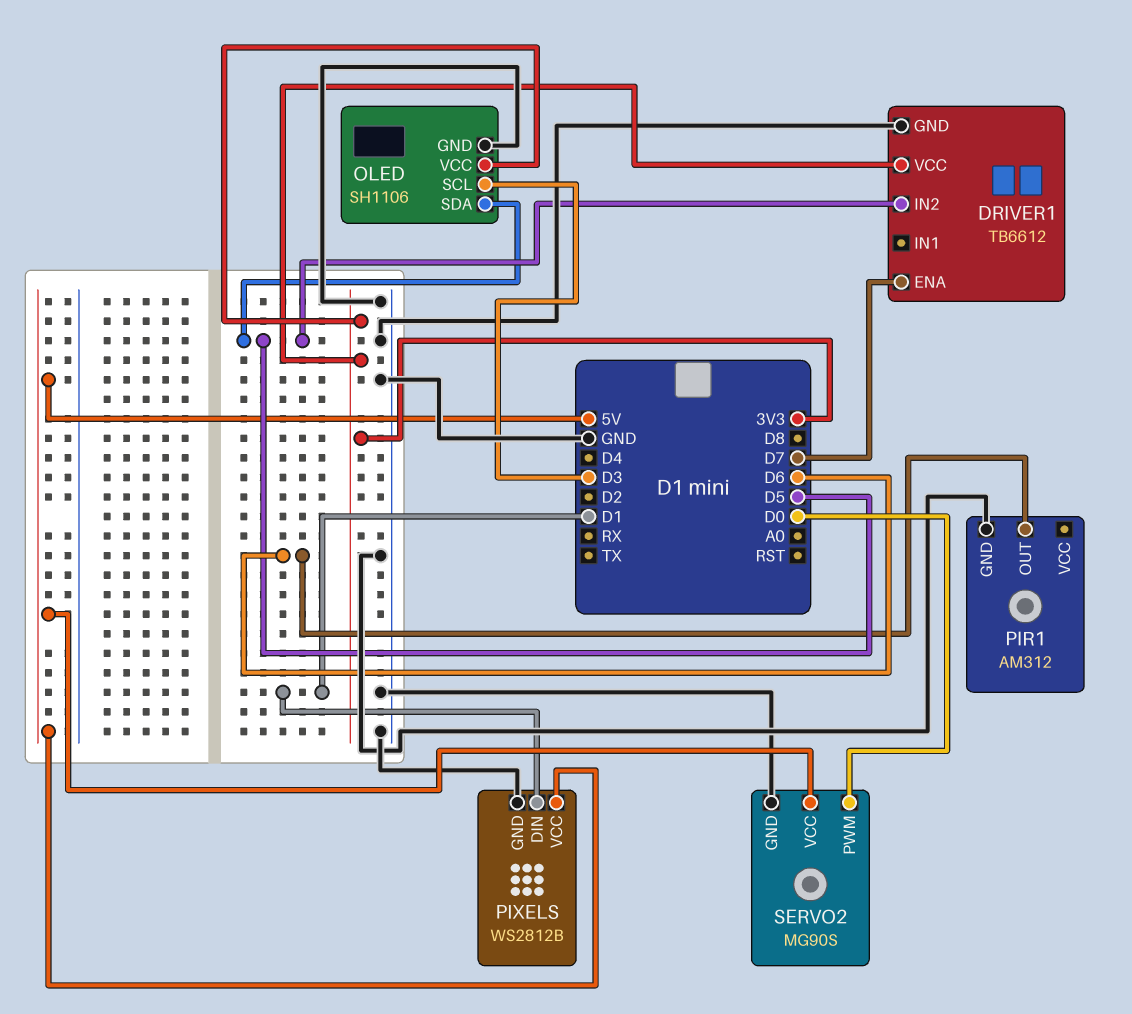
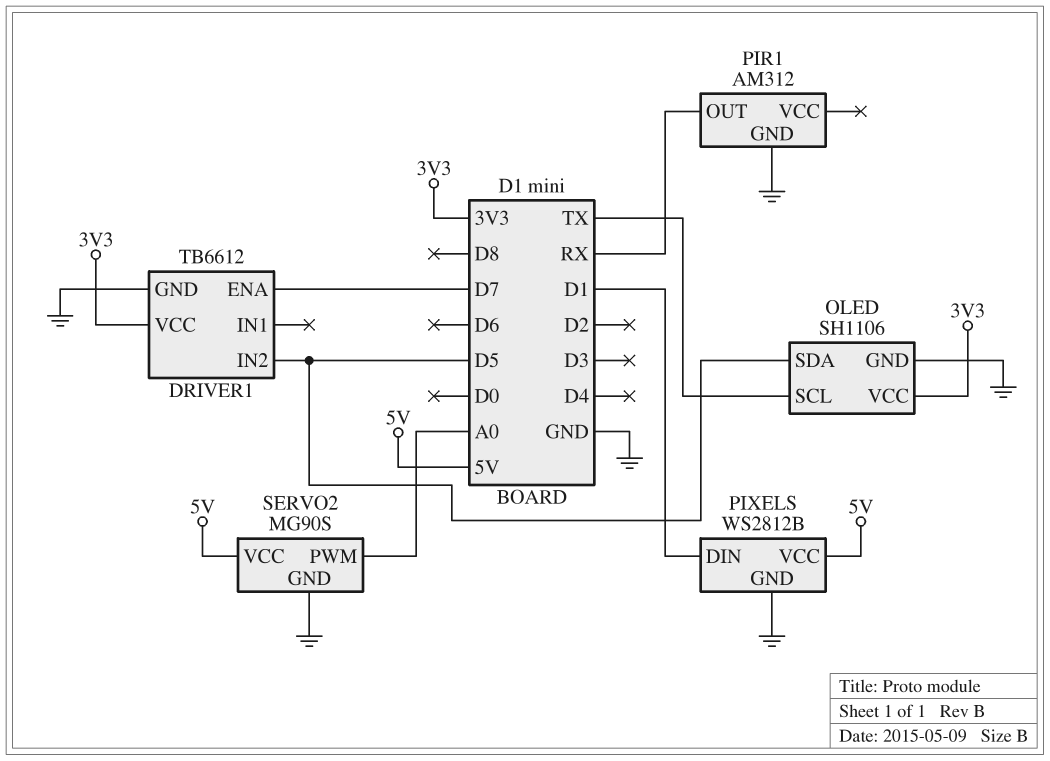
OLED pin SCL: D3 -> TX
PIR1 pin OUT: D6 -> RX
SERVO2 pin PWM: D0 -> A0

